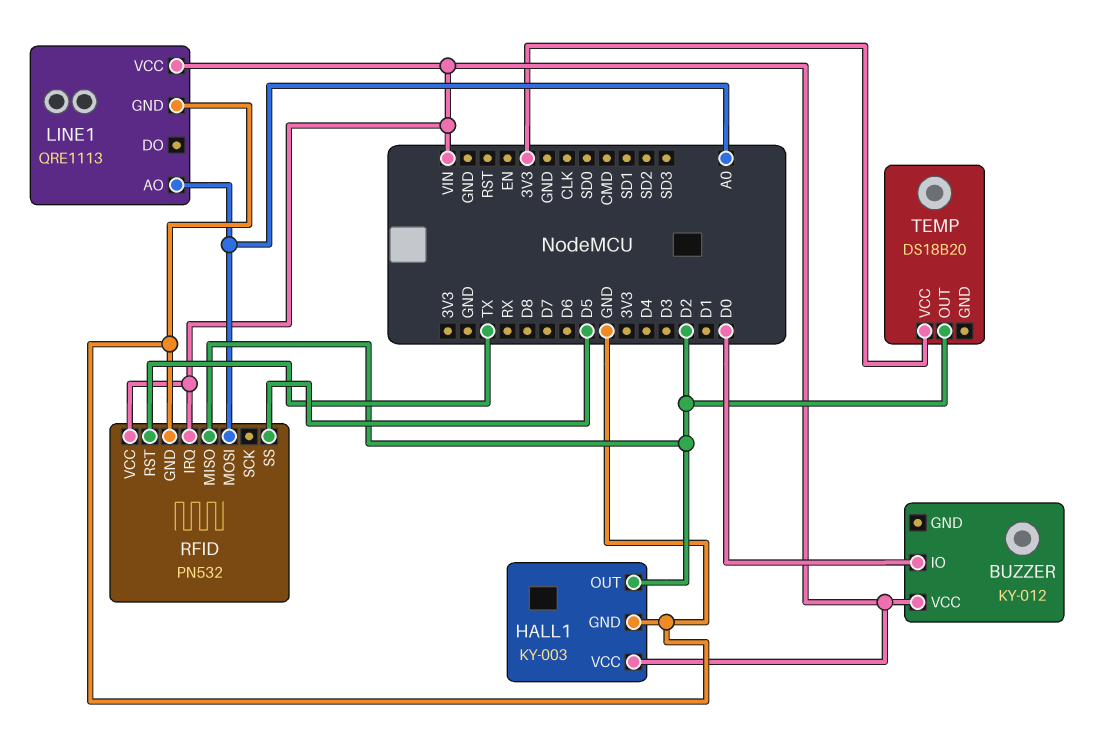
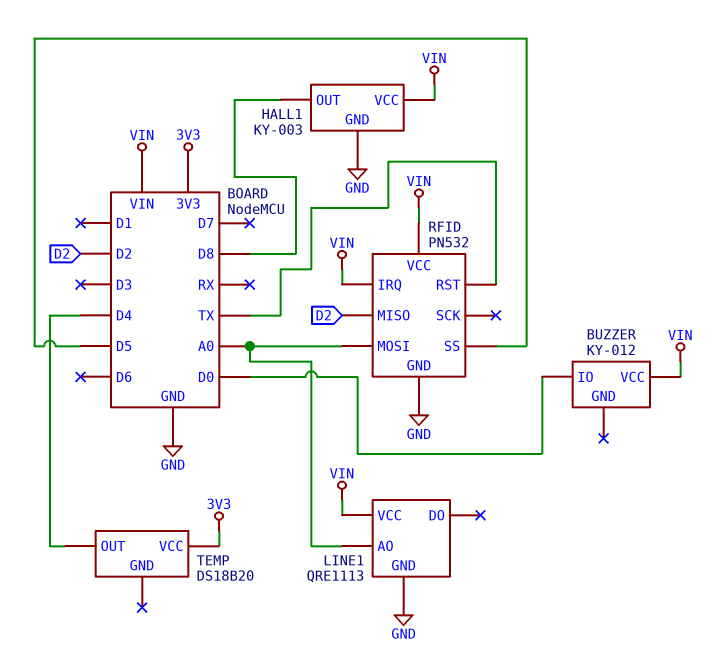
HALL1 pin OUT: D2 -> D8
TEMP pin OUT: D2 -> D4

